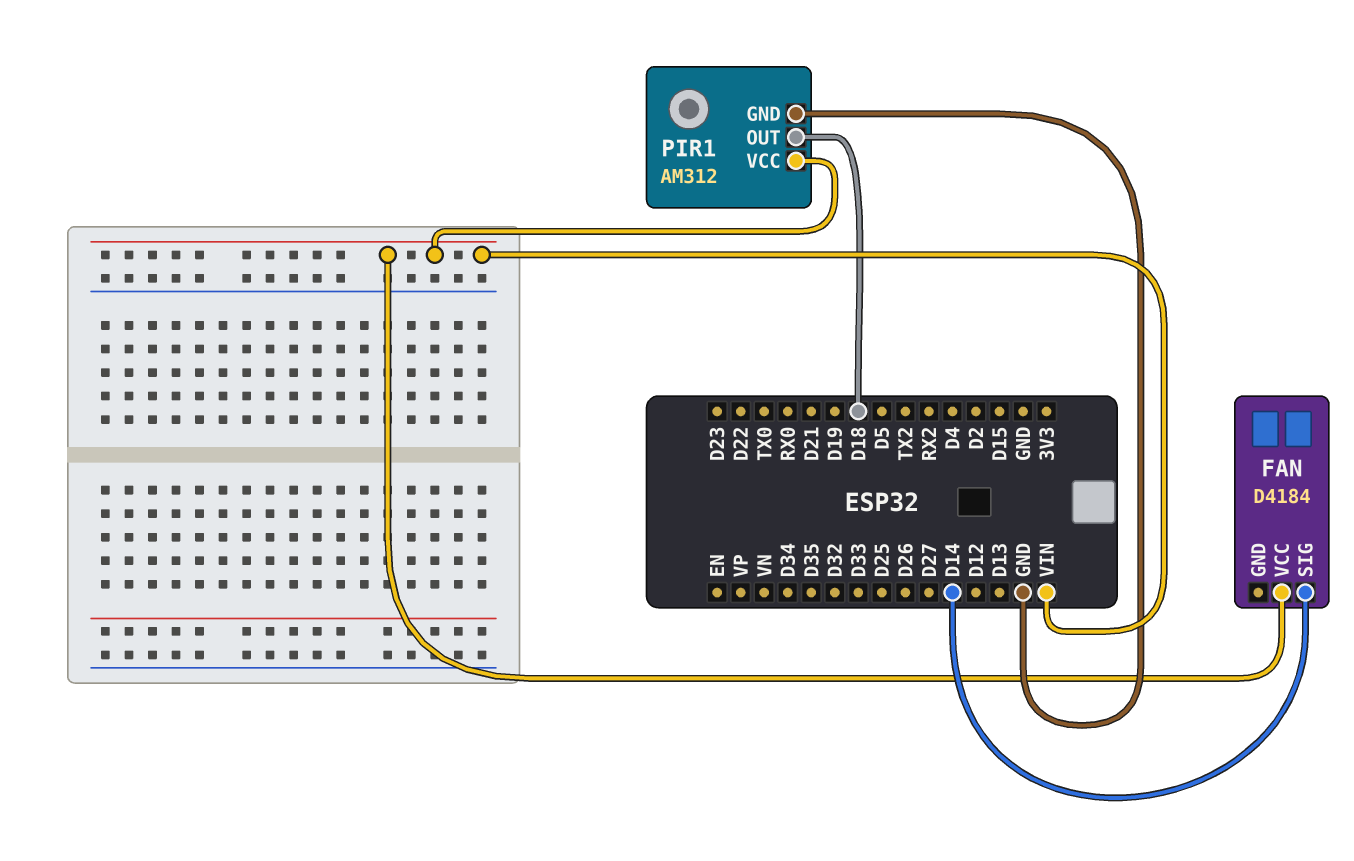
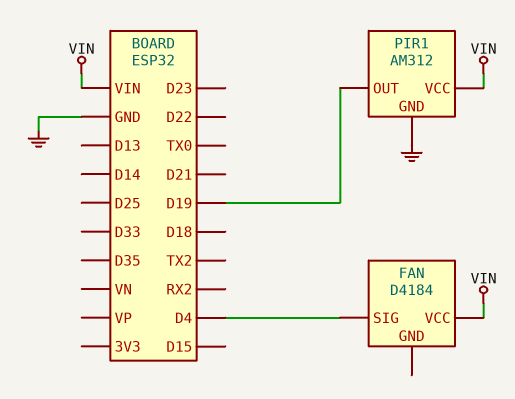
FAN pin SIG: D14 -> D4
PIR1 pin OUT: D18 -> D19

